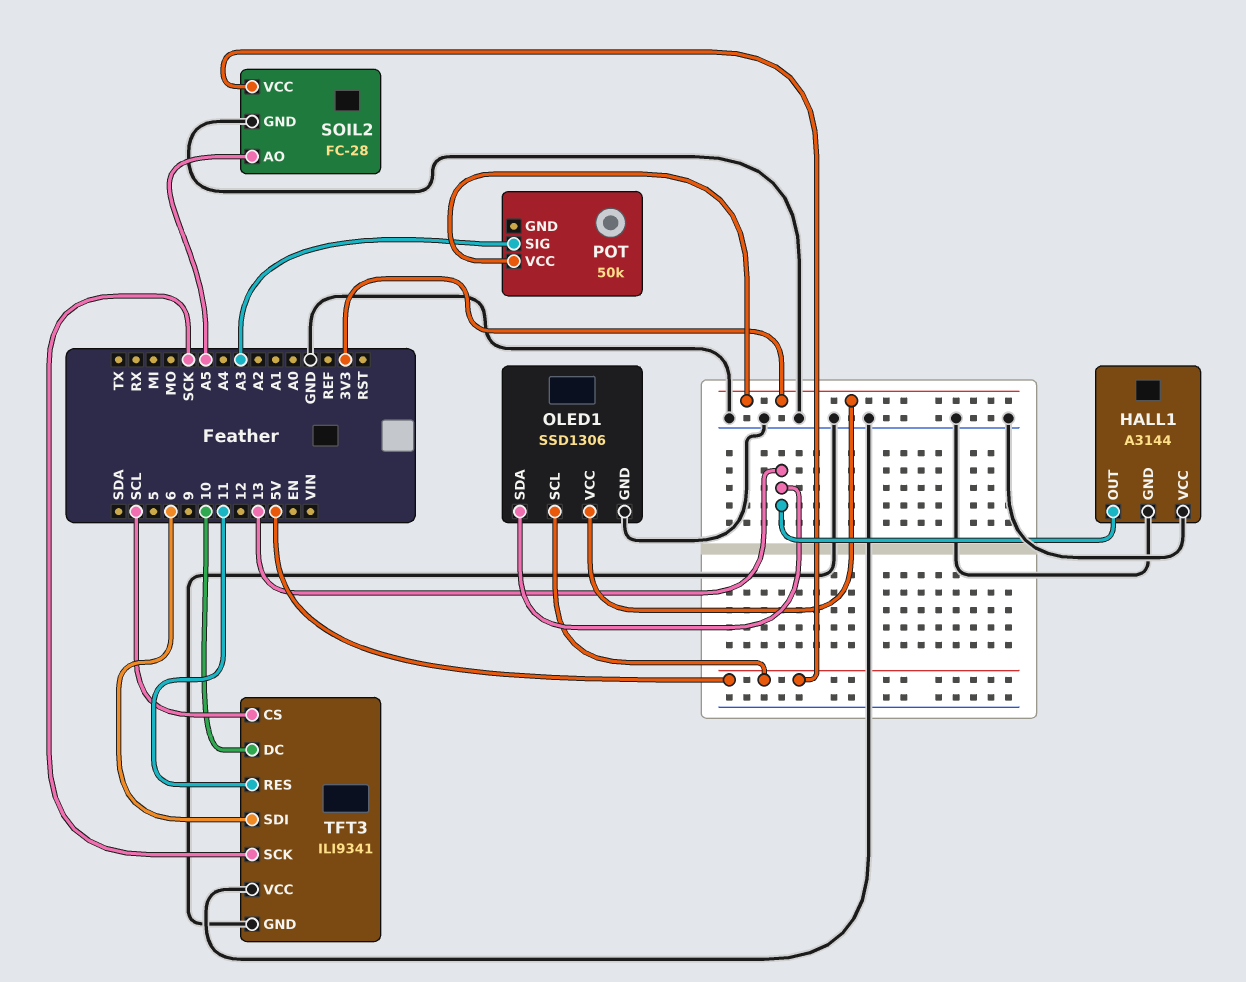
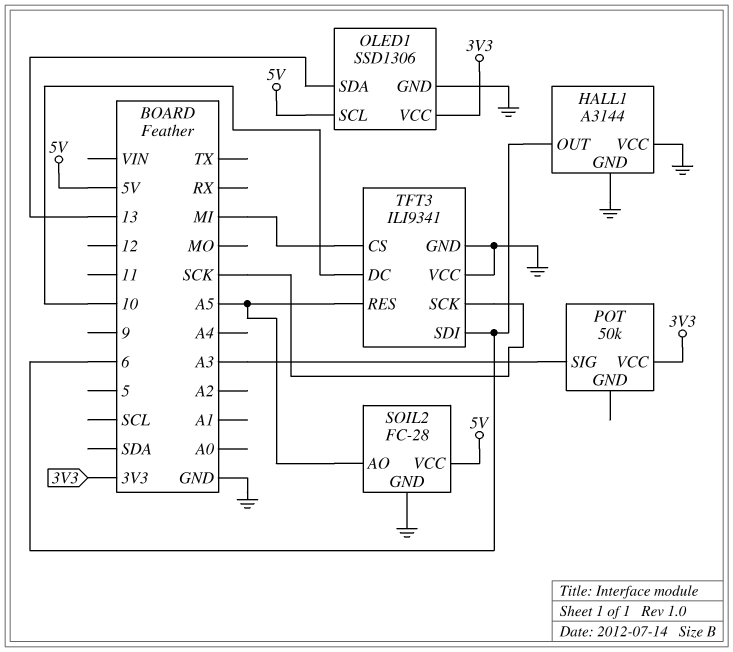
HALL1 pin OUT: 13 -> 6
TFT3 pin CS: SCL -> MI
TFT3 pin RES: 11 -> A5

